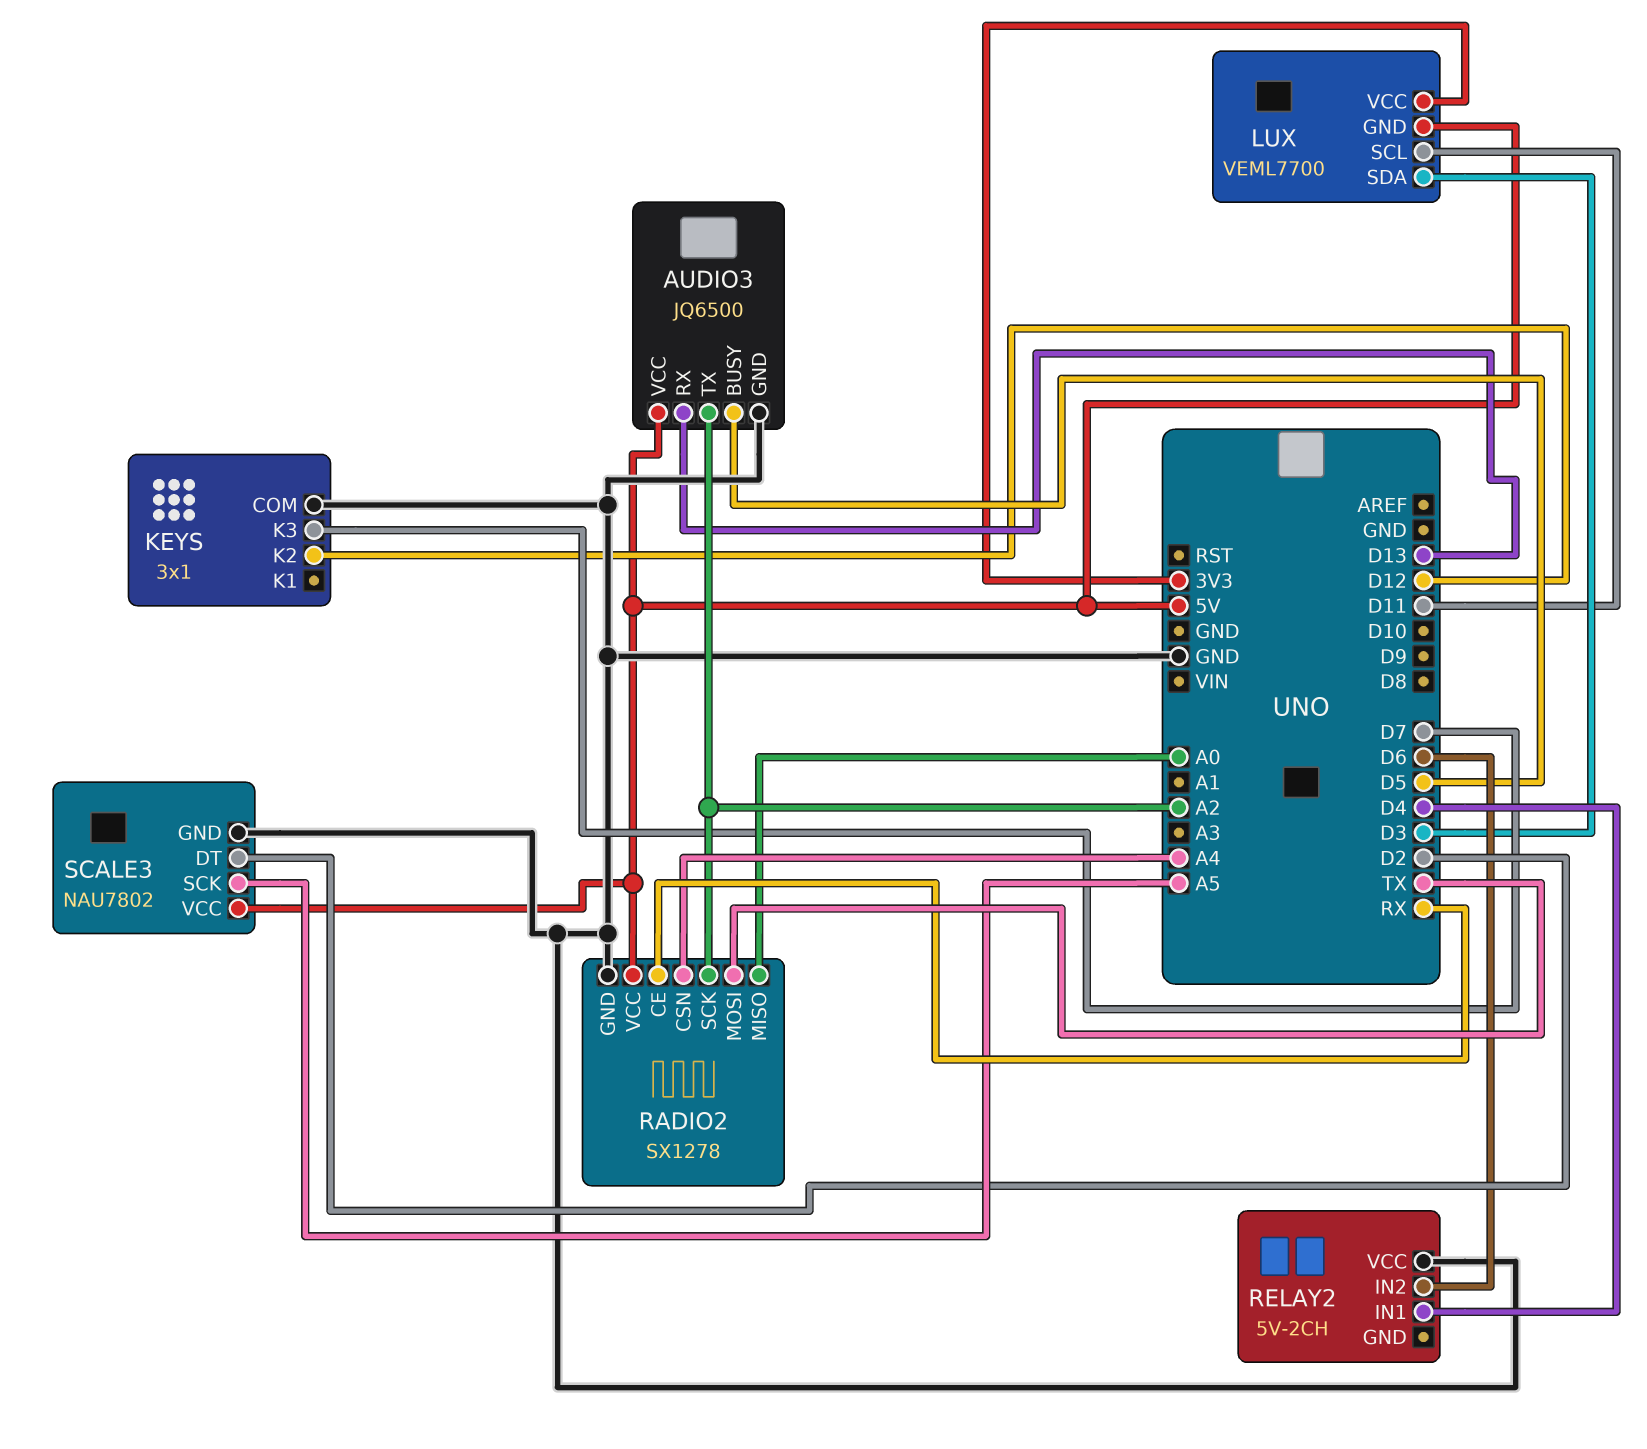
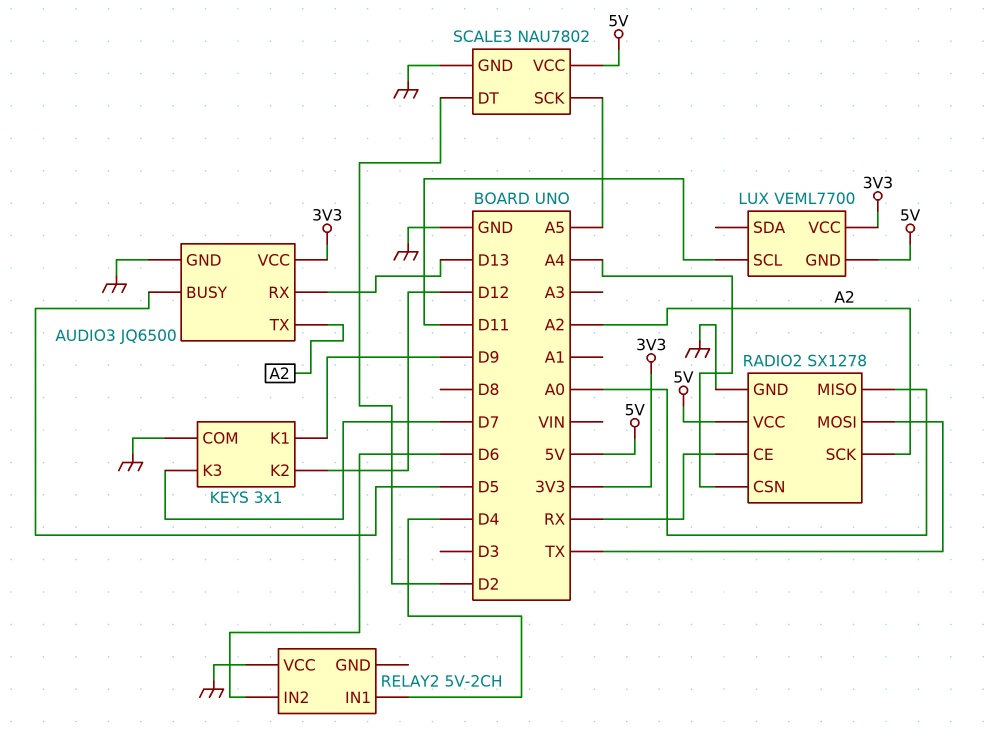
AUDIO3 pin VCC: 5V -> 3V3
KEYS pin K1: none -> D9
LUX pin SDA: D3 -> none

